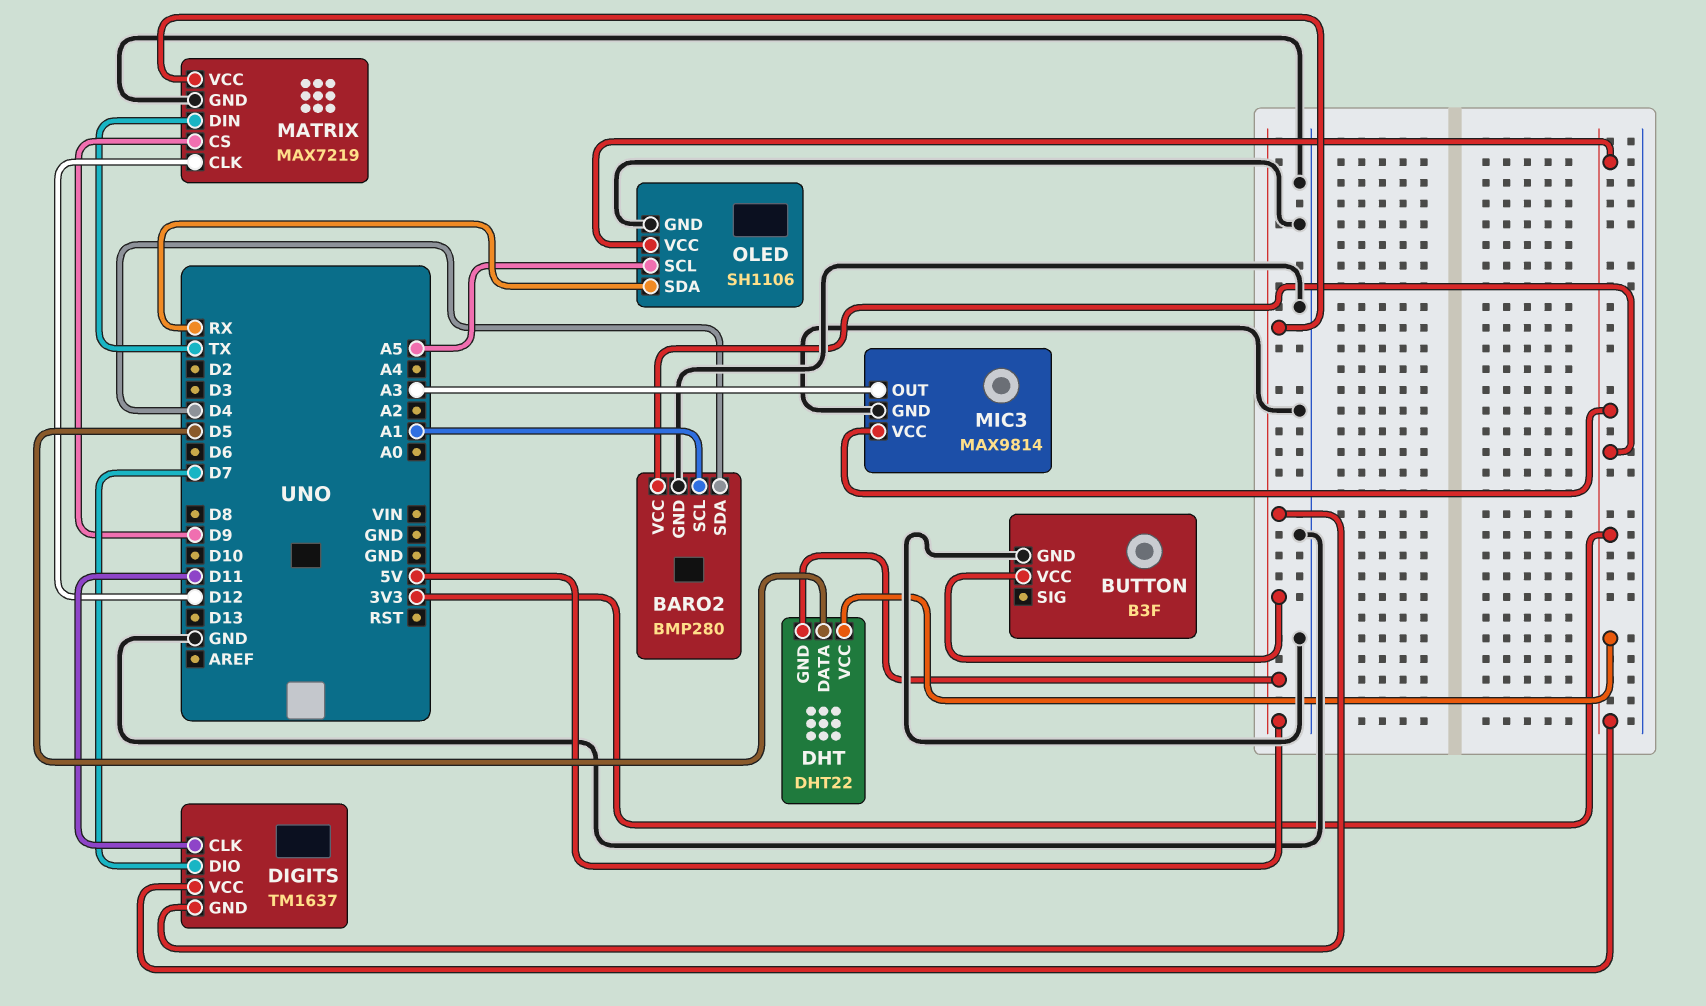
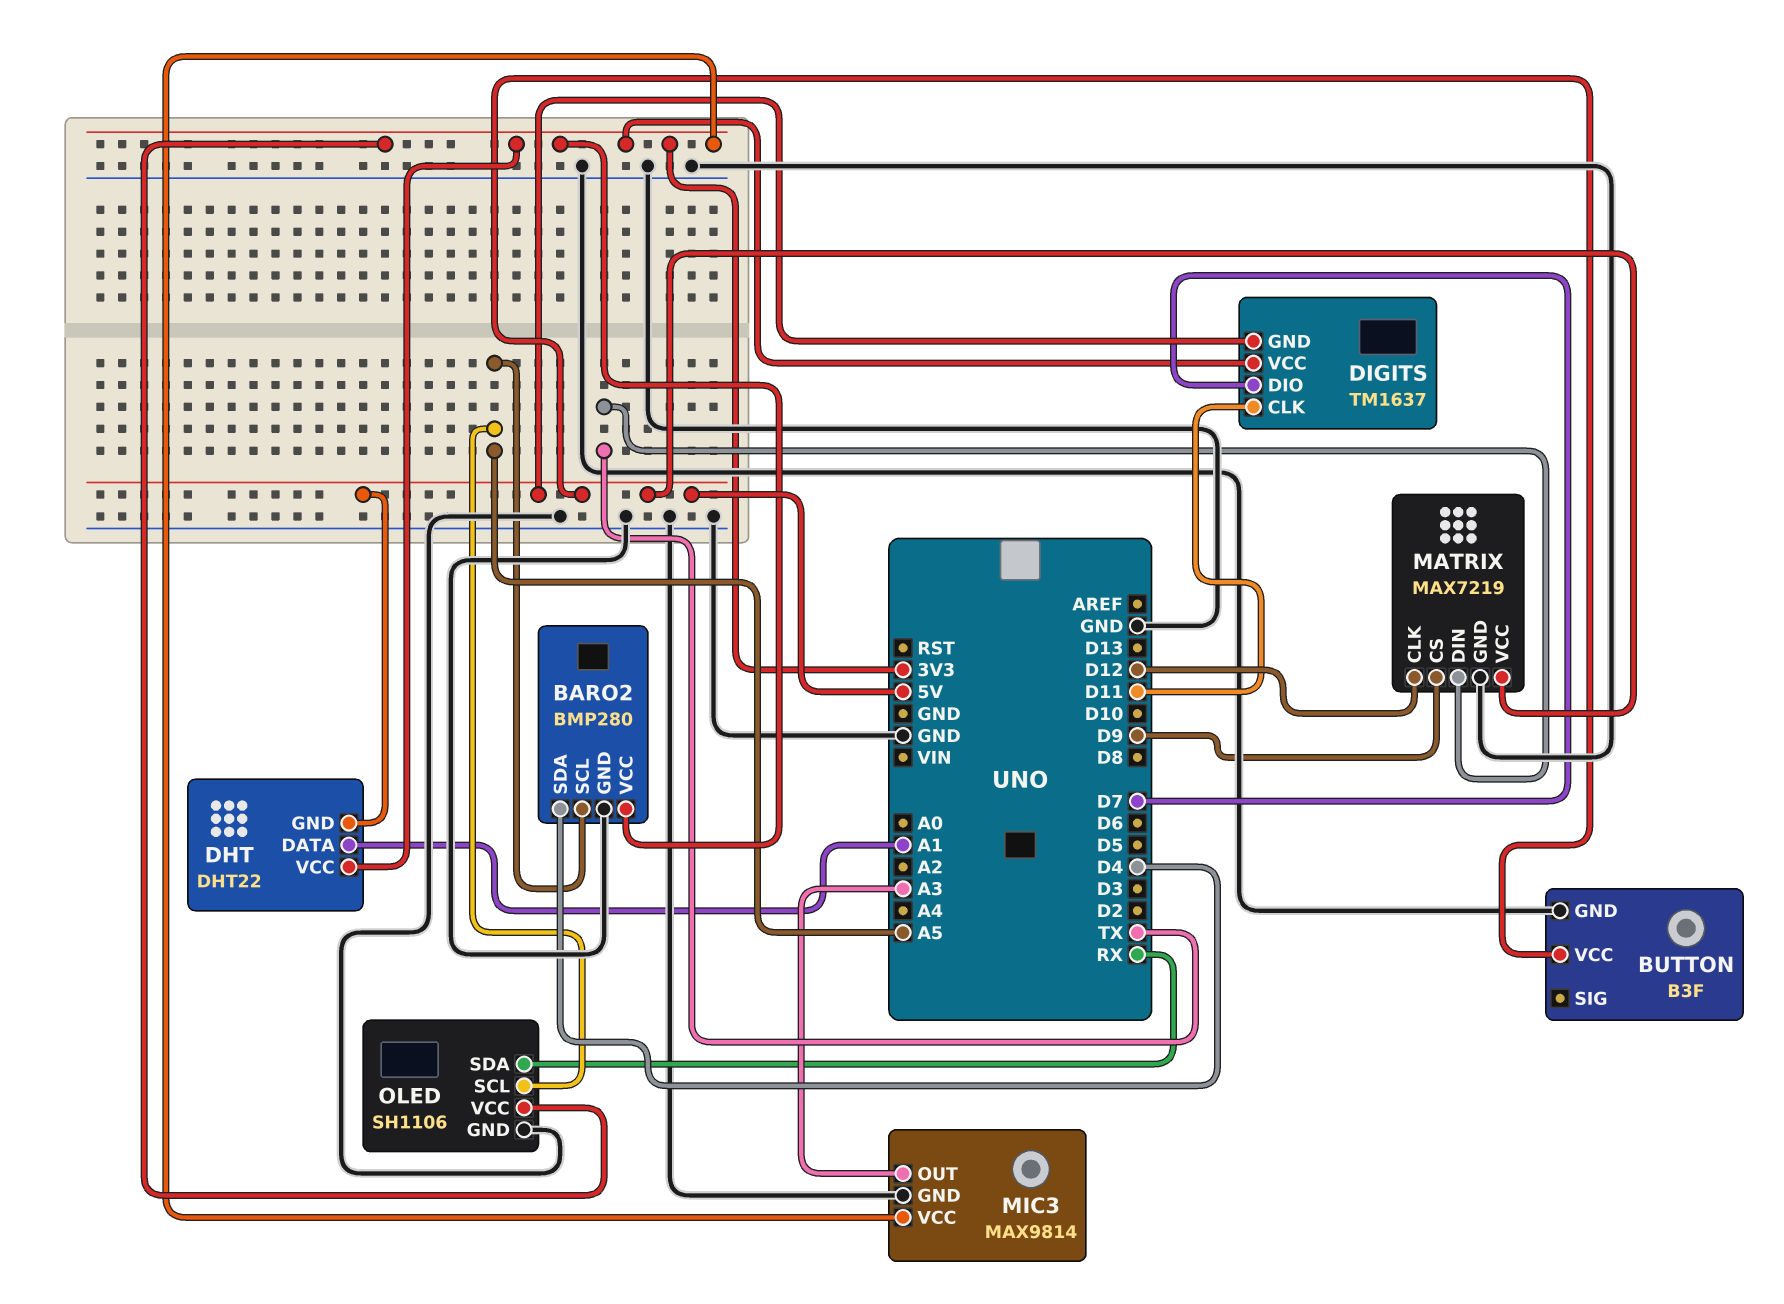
BARO2 pin SCL: A1 -> A5
DHT pin DATA: D5 -> A1

